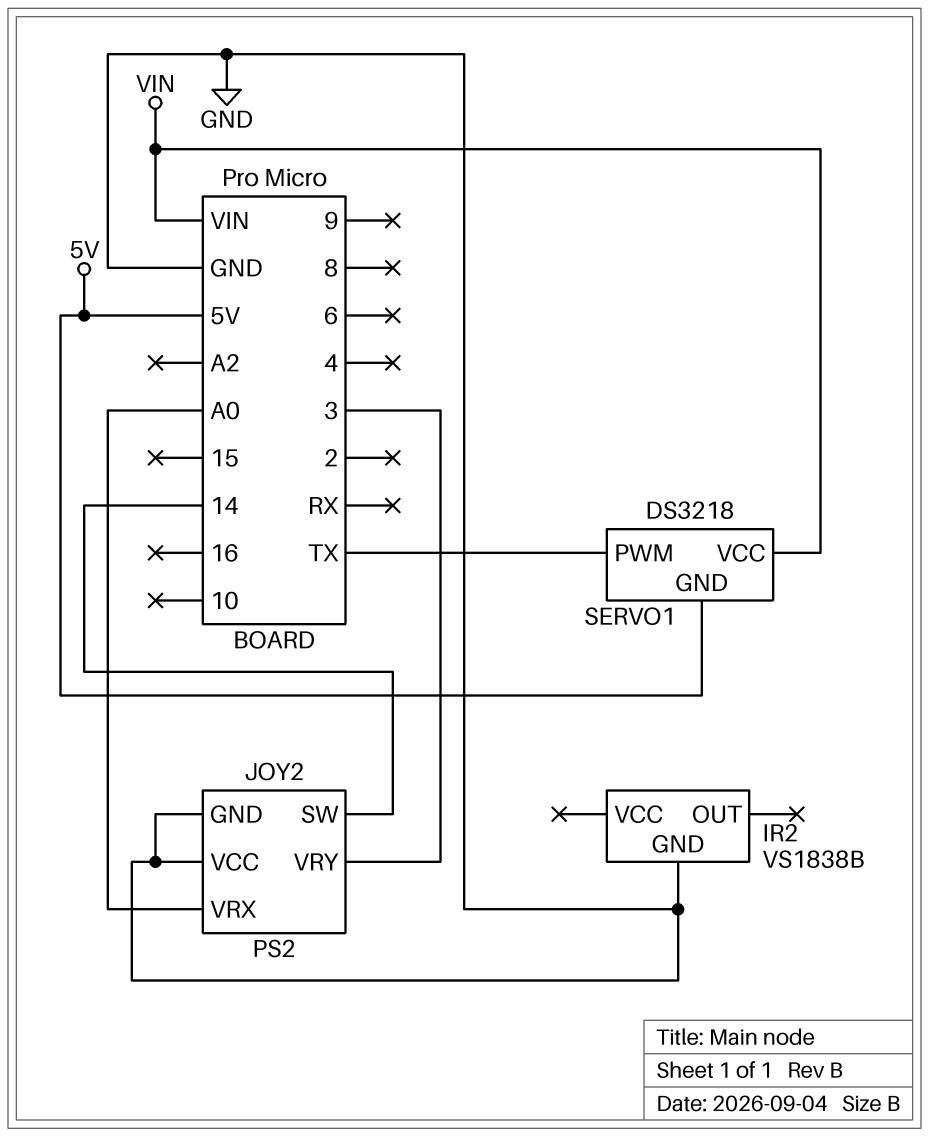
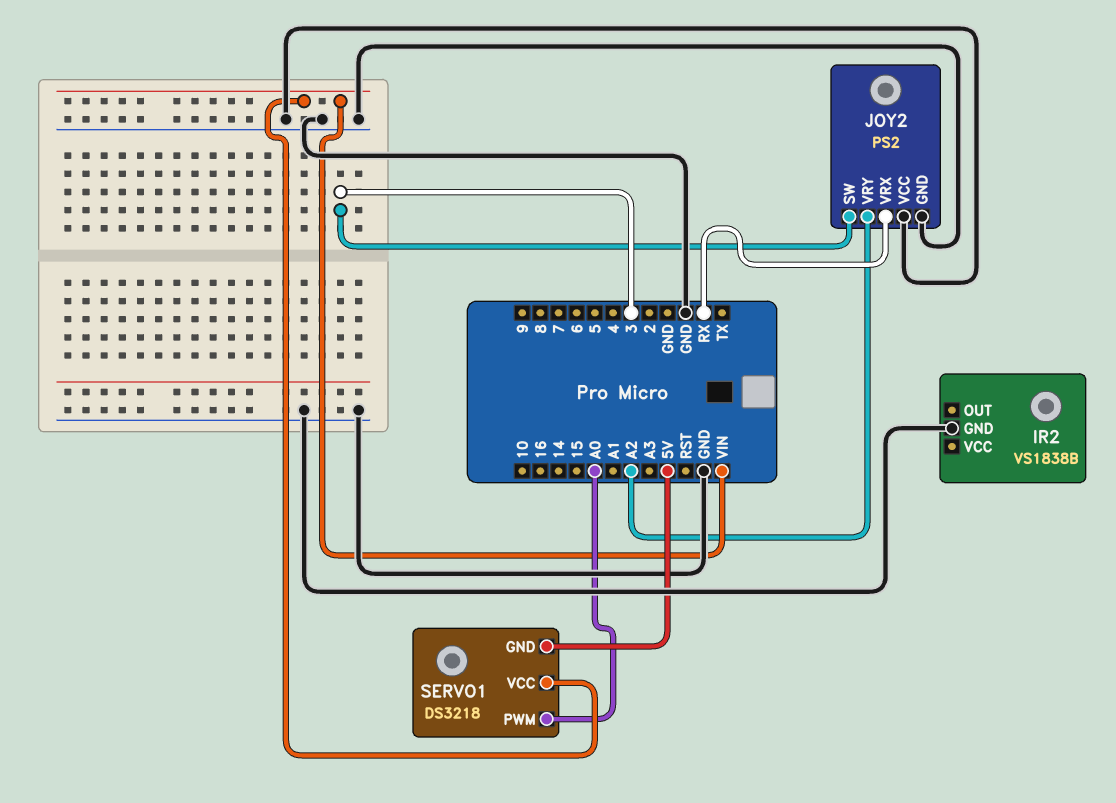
JOY2 pin SW: 14 -> 3
JOY2 pin VRX: A0 -> RX
JOY2 pin VRY: 3 -> A2
SERVO1 pin PWM: TX -> A0

